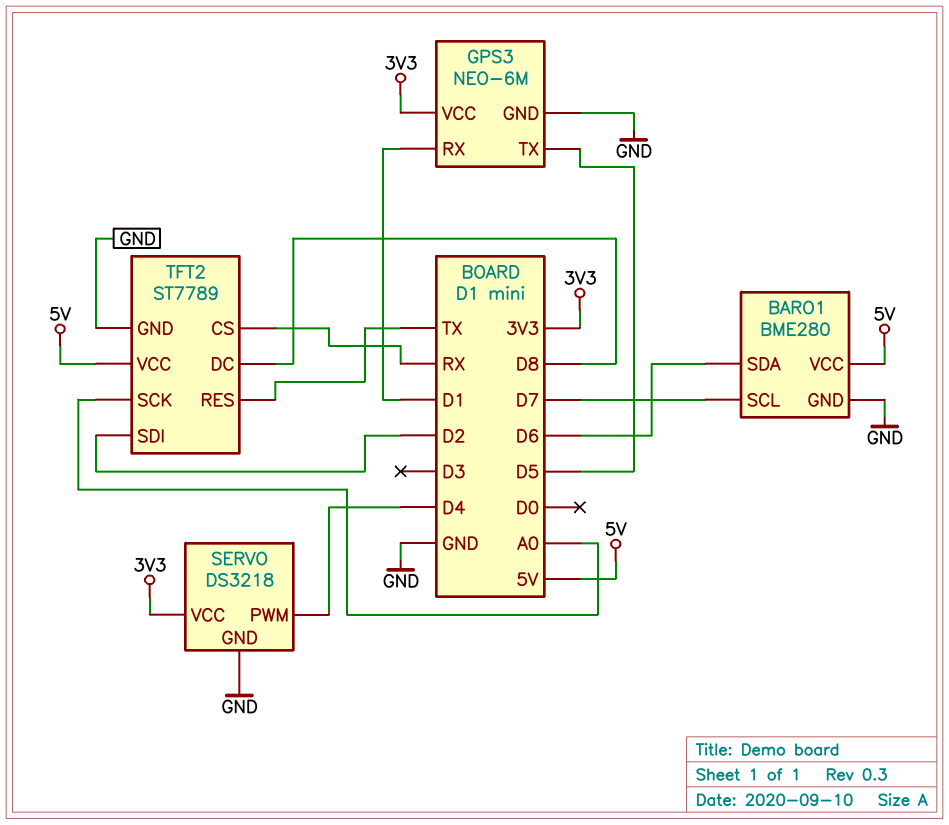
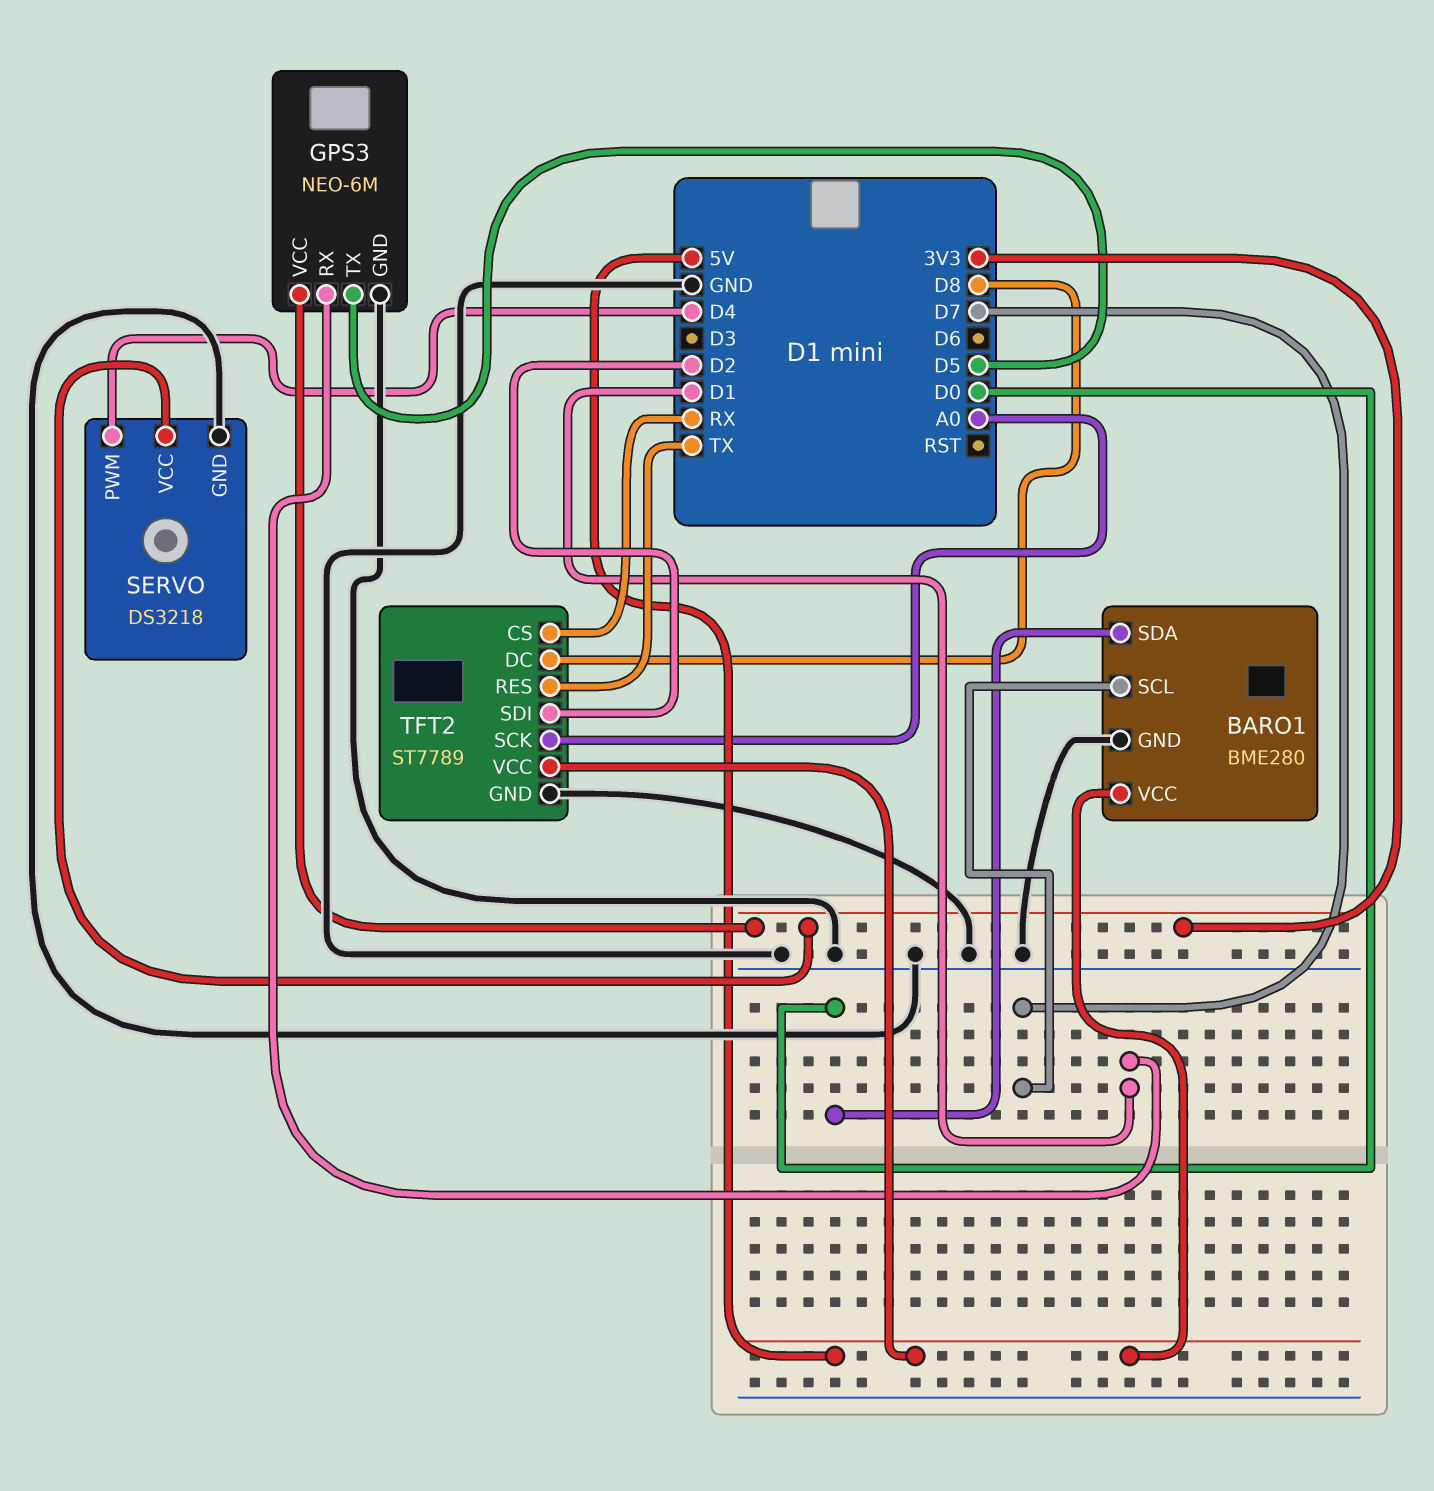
BARO1 pin SDA: D6 -> D0

